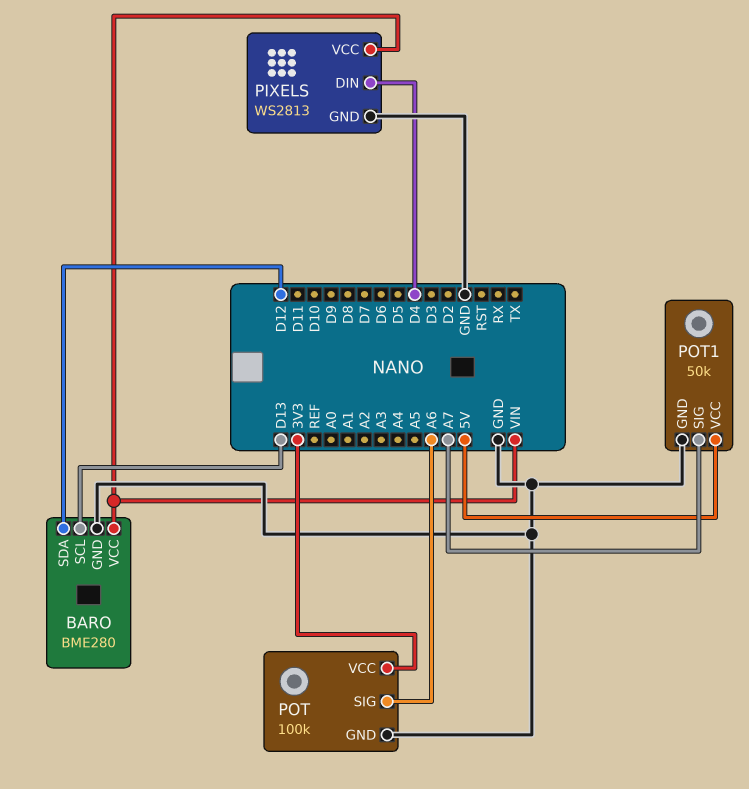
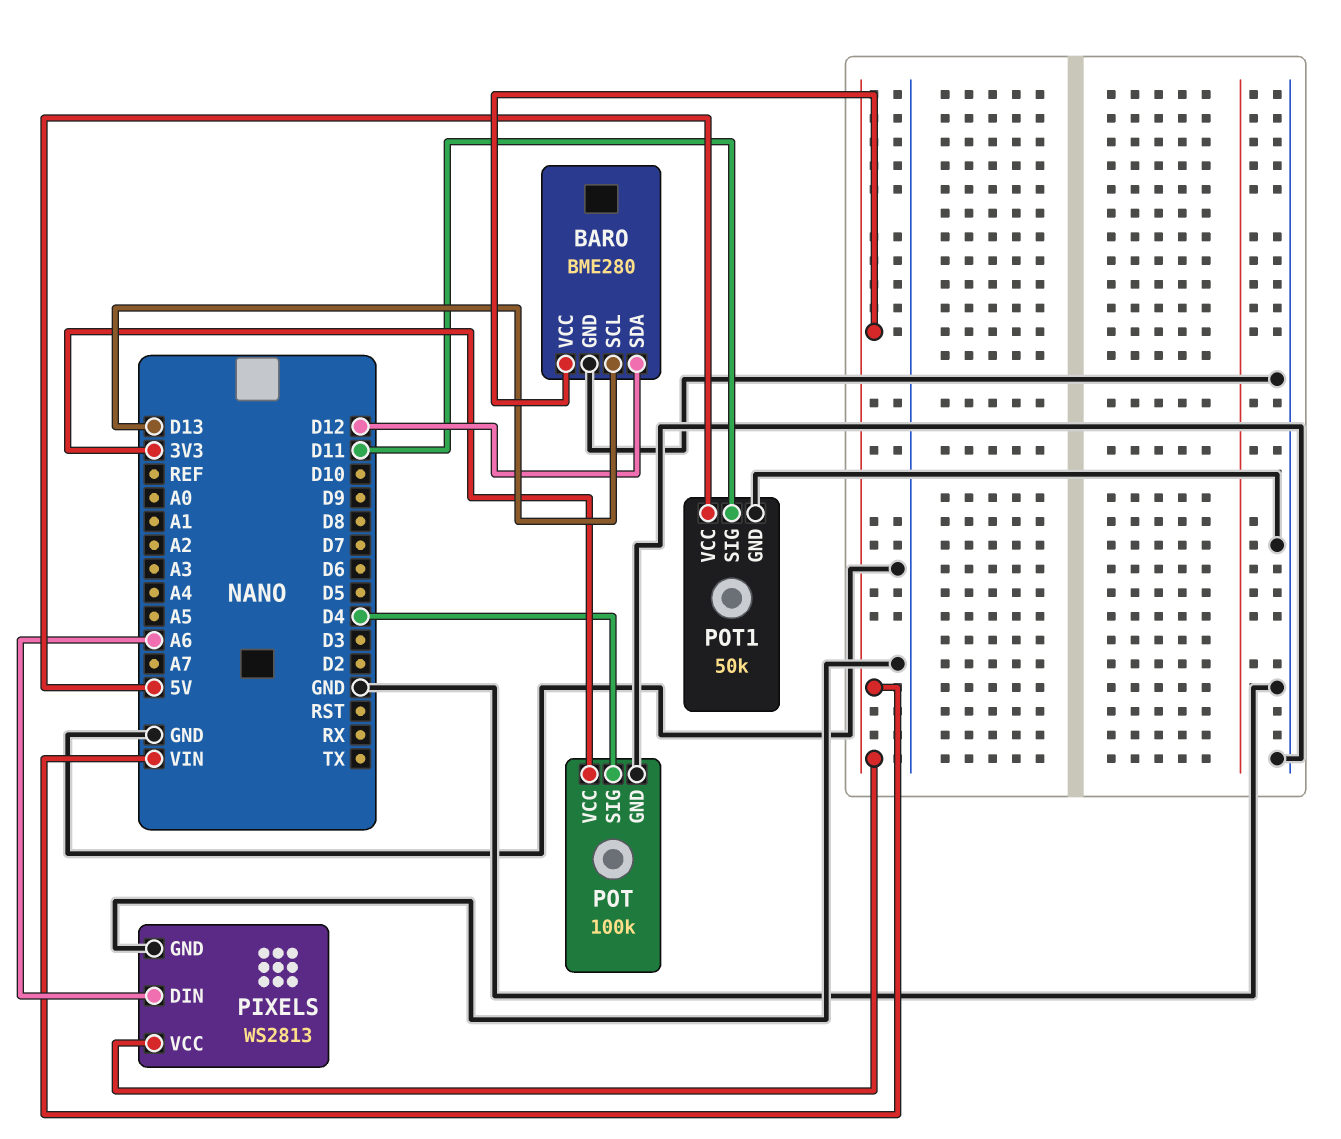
PIXELS pin DIN: D4 -> A6
POT pin SIG: A6 -> D4
POT1 pin SIG: A7 -> D11

